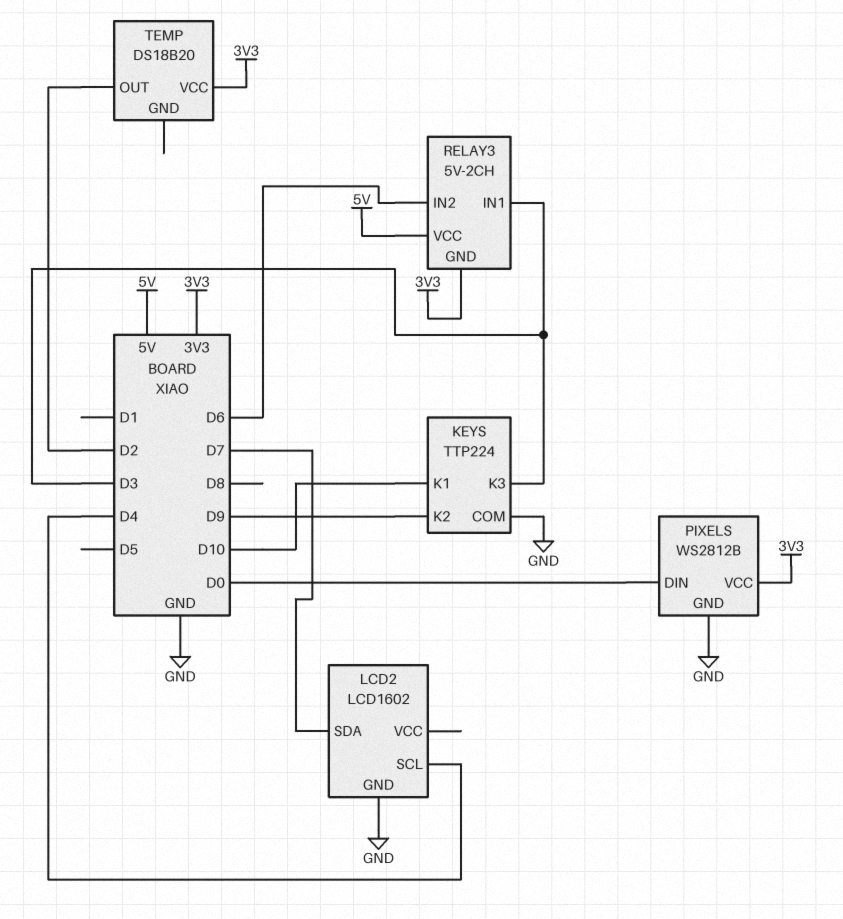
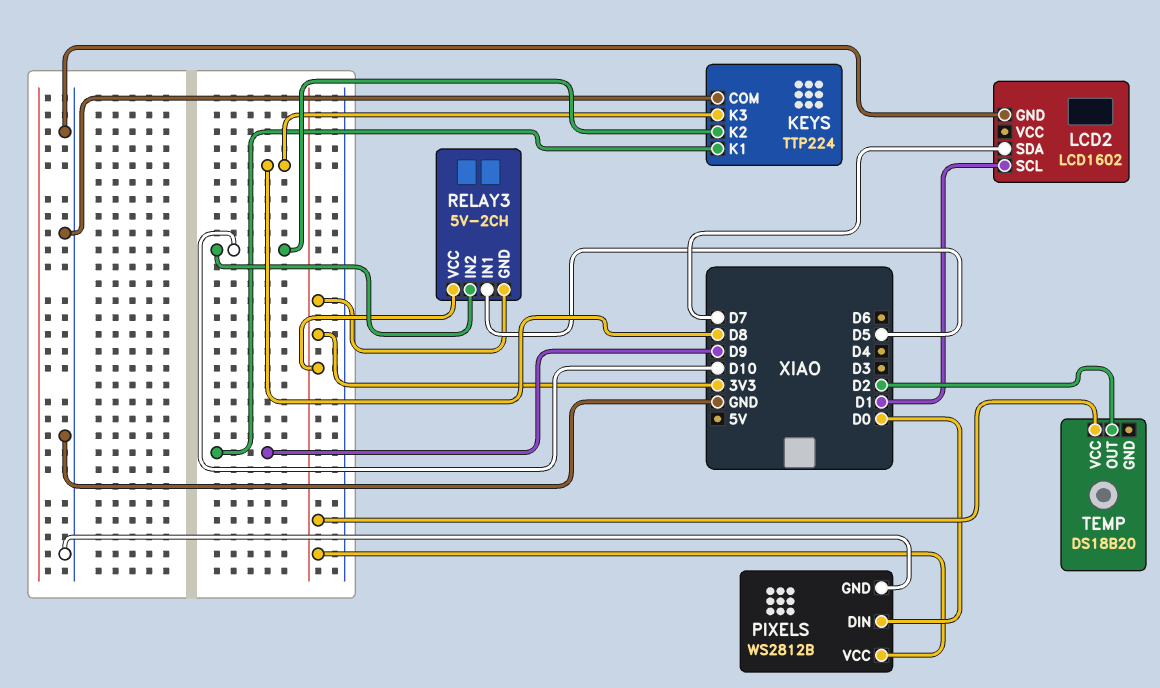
KEYS pin K1: D10 -> D9
KEYS pin K2: D9 -> D10
KEYS pin K3: D3 -> D8
LCD2 pin SCL: D4 -> D1
RELAY3 pin IN1: D3 -> D5
RELAY3 pin IN2: D6 -> D10
RELAY3 pin VCC: 5V -> 3V3

